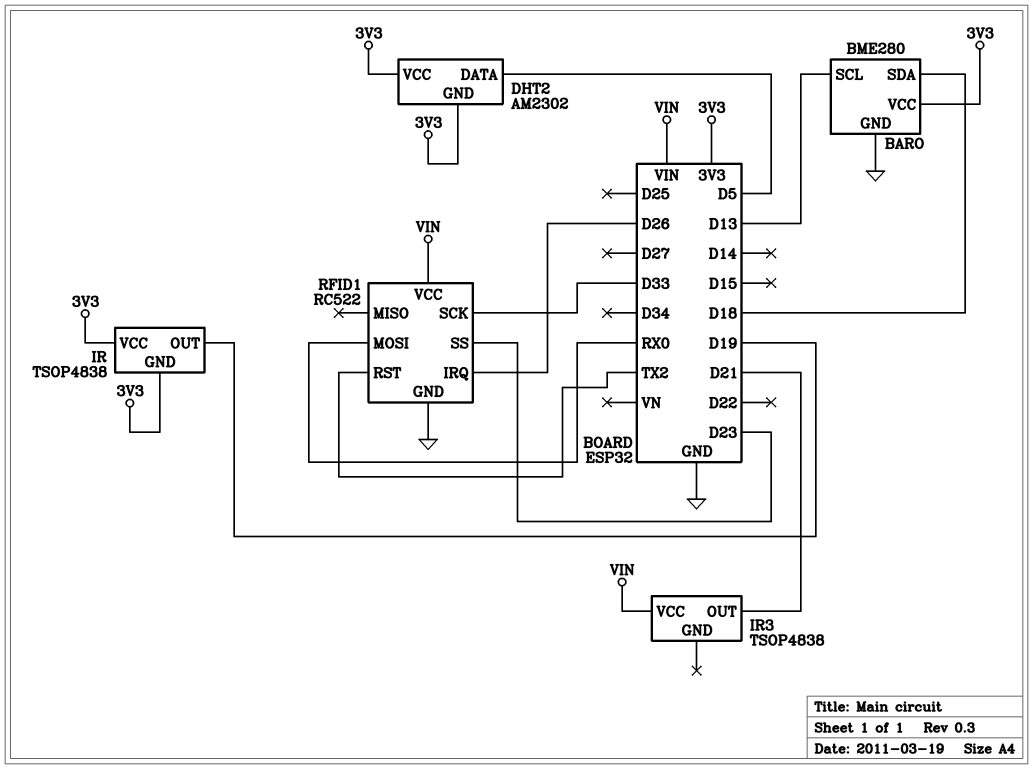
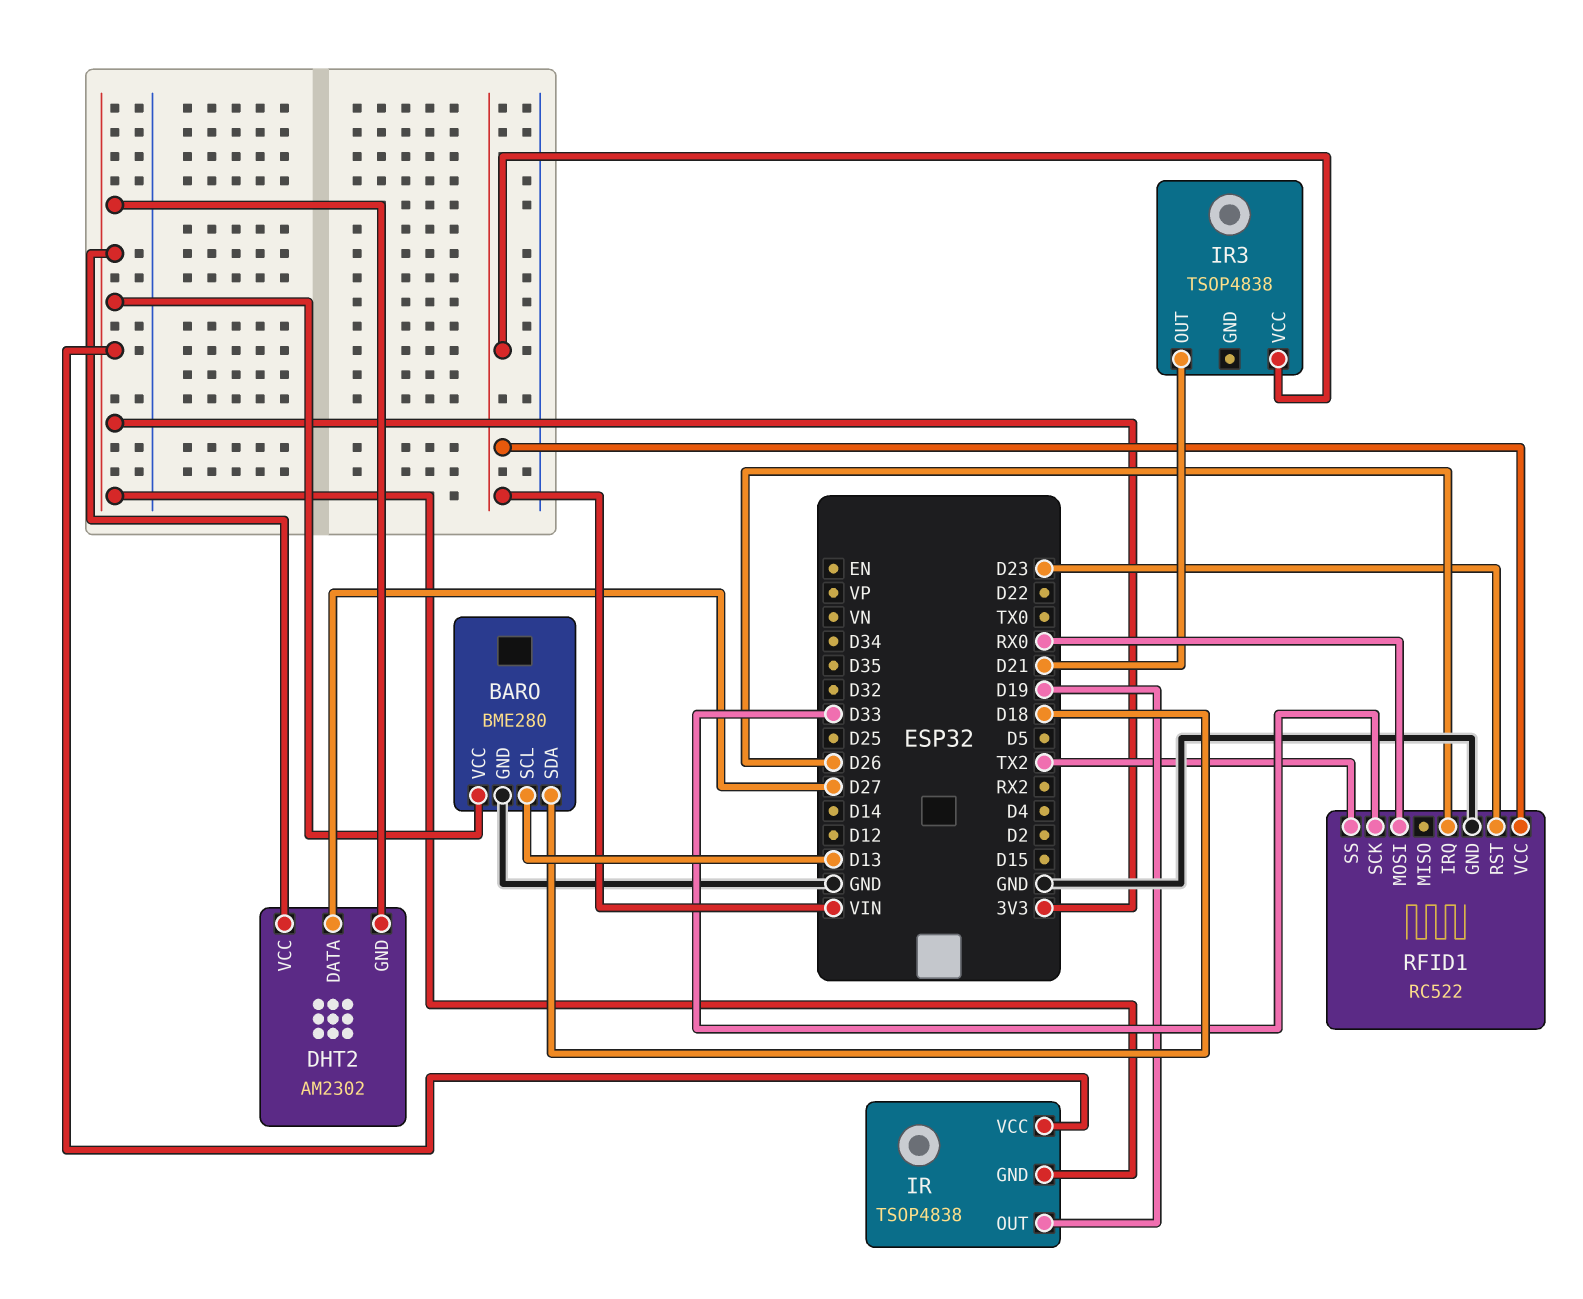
DHT2 pin DATA: D5 -> D27
RFID1 pin RST: TX2 -> D23
RFID1 pin SS: D23 -> TX2

